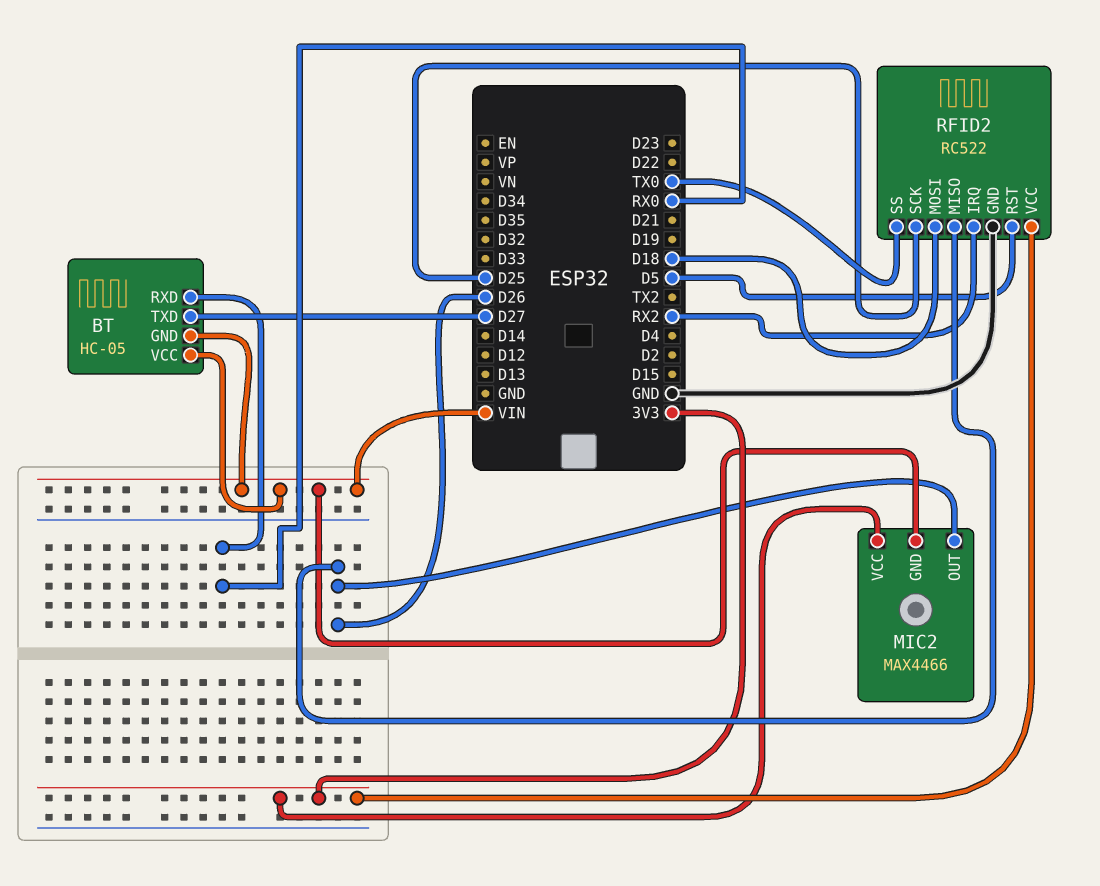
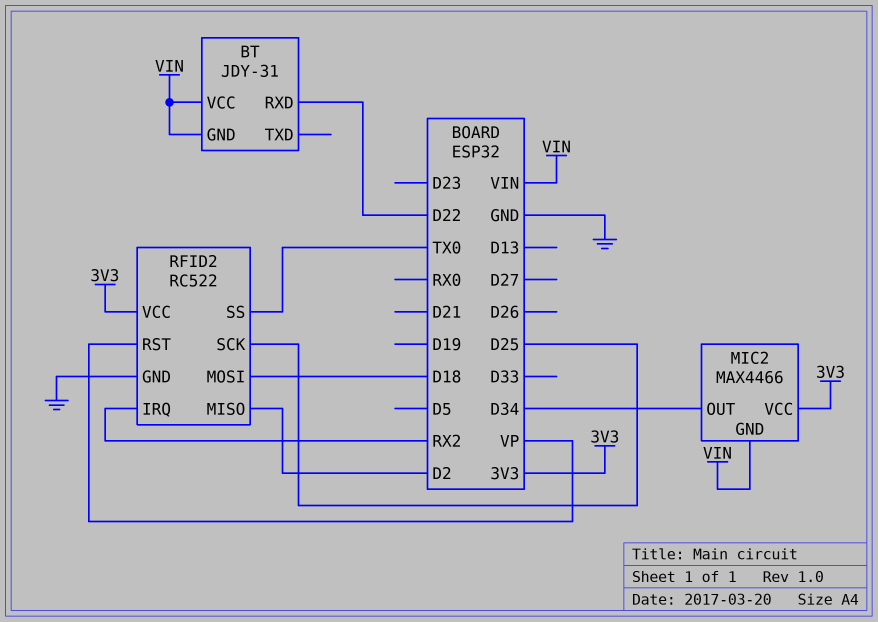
BT: HC-05 -> JDY-31
BT pin RXD: RX0 -> D22
BT pin TXD: D27 -> none
MIC2 pin OUT: D26 -> D34
RFID2 pin MISO: D26 -> D2
RFID2 pin RST: D5 -> VP

